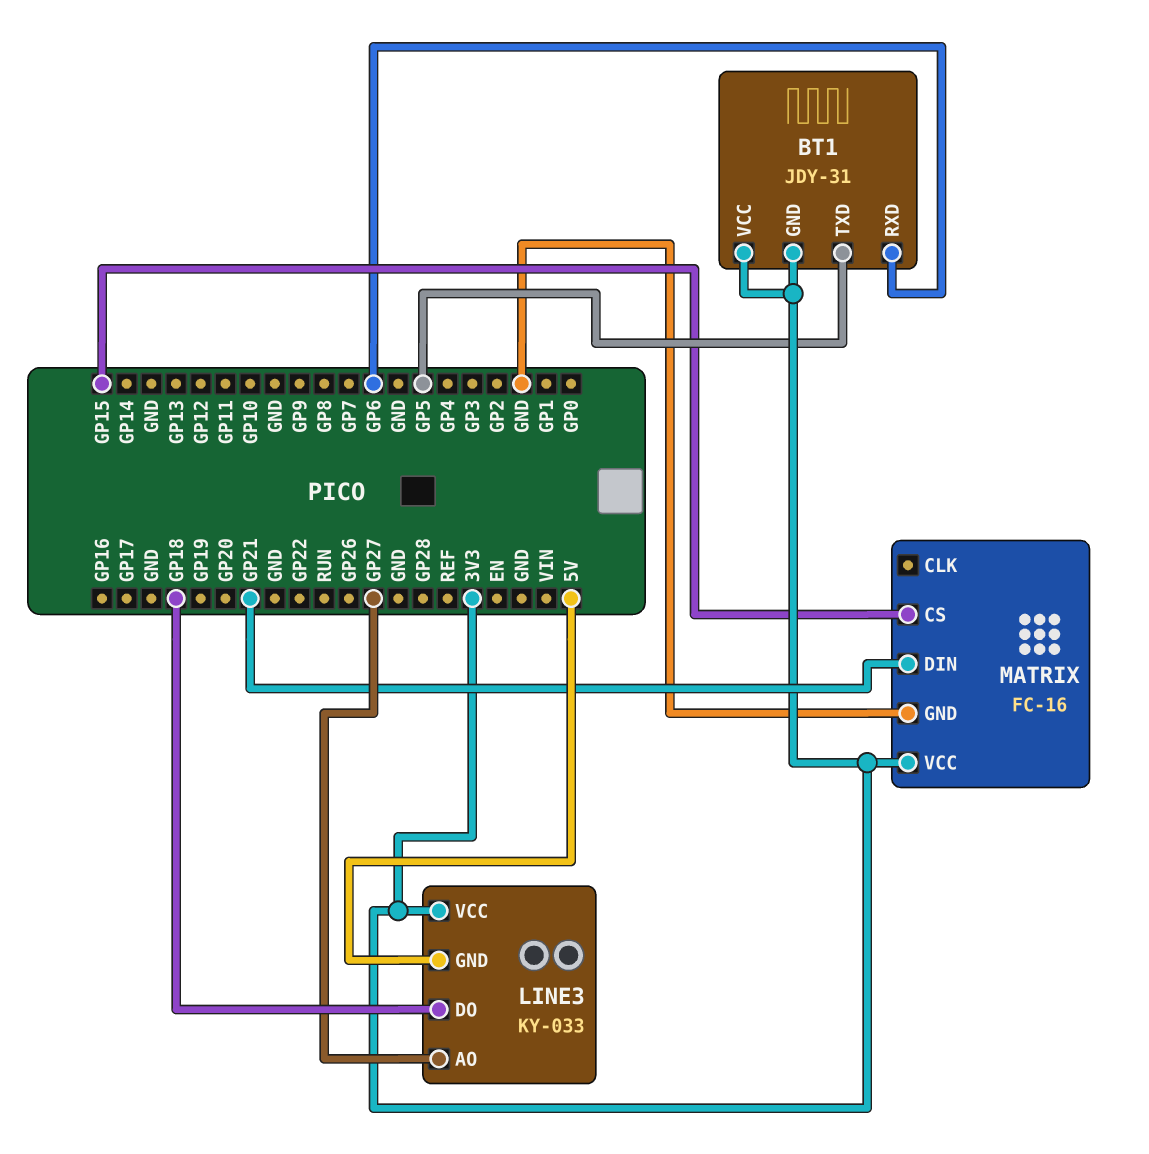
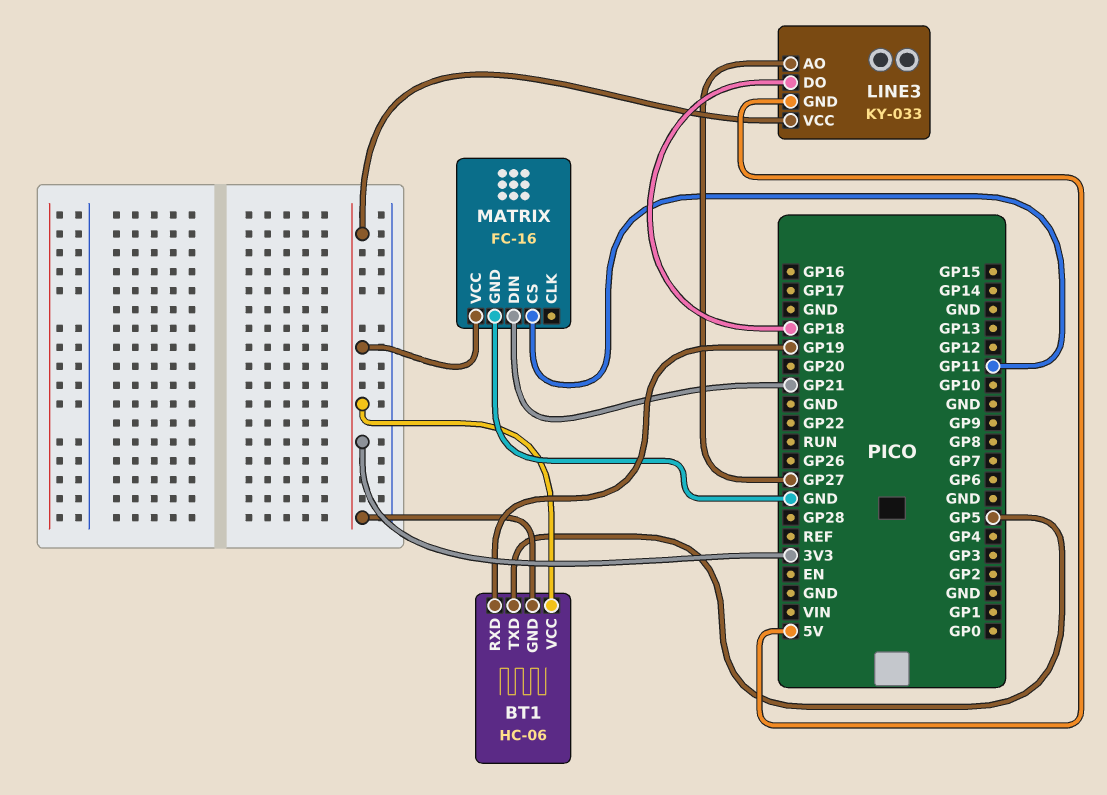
BT1: JDY-31 -> HC-06
BT1 pin RXD: GP6 -> GP19
MATRIX pin CS: GP15 -> GP11

